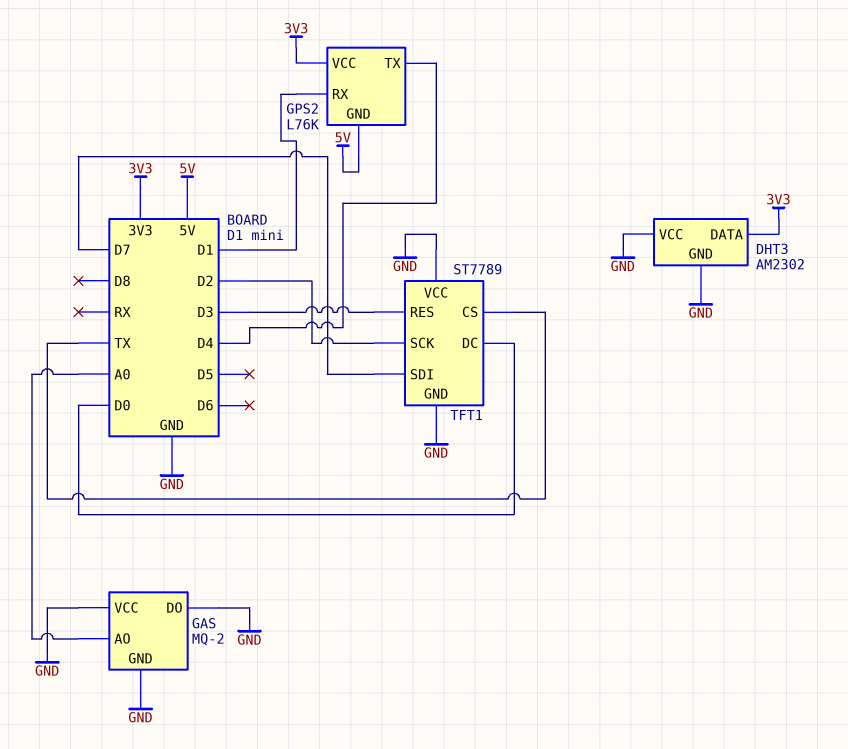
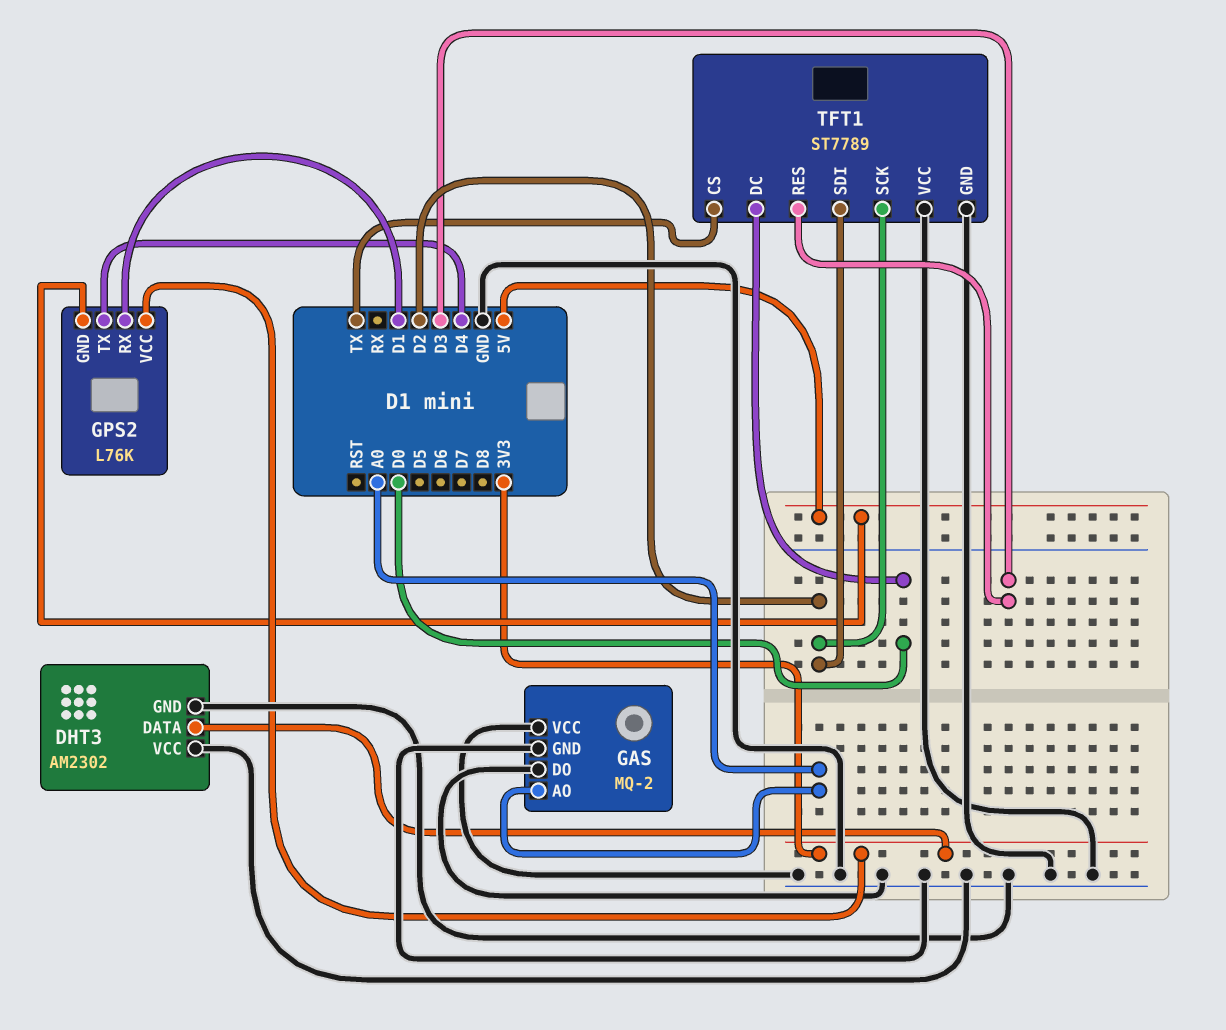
TFT1 pin SDI: D7 -> D2

